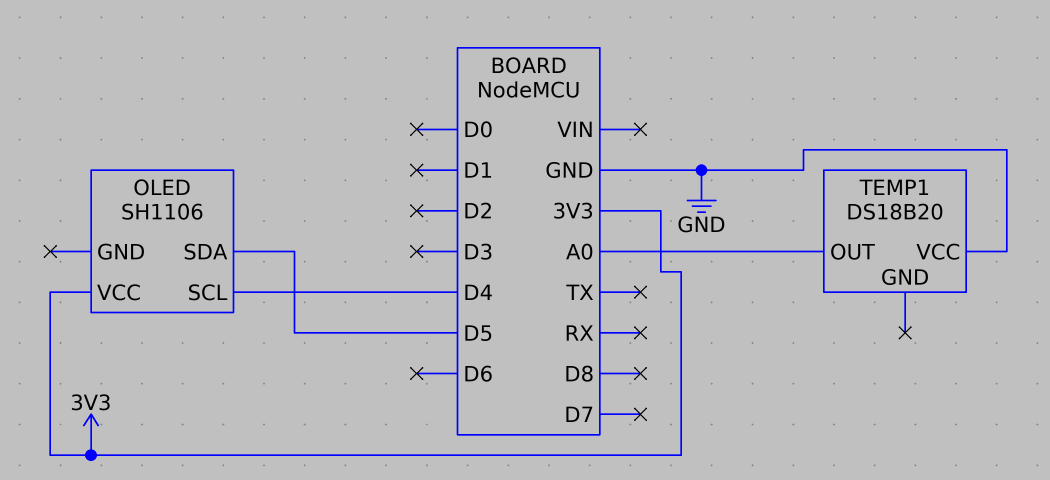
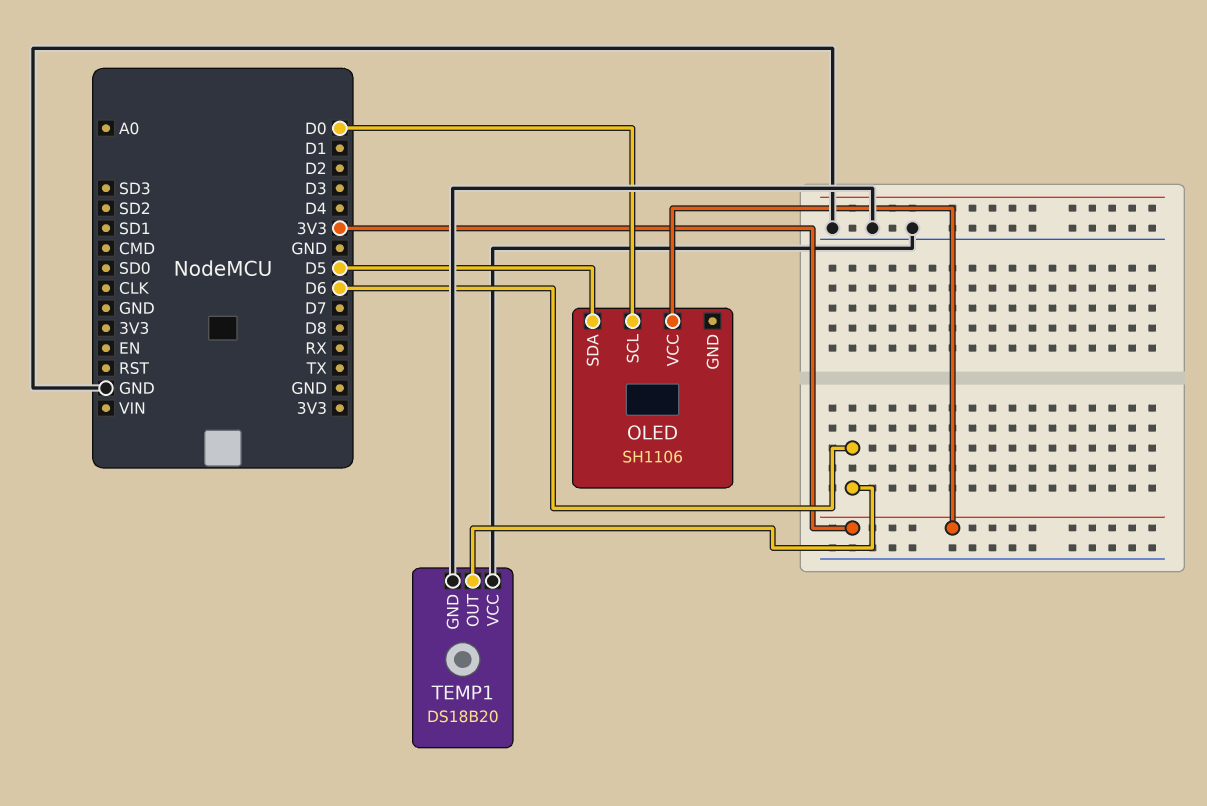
OLED pin SCL: D4 -> D0
TEMP1 pin GND: none -> GND
TEMP1 pin OUT: A0 -> D6

